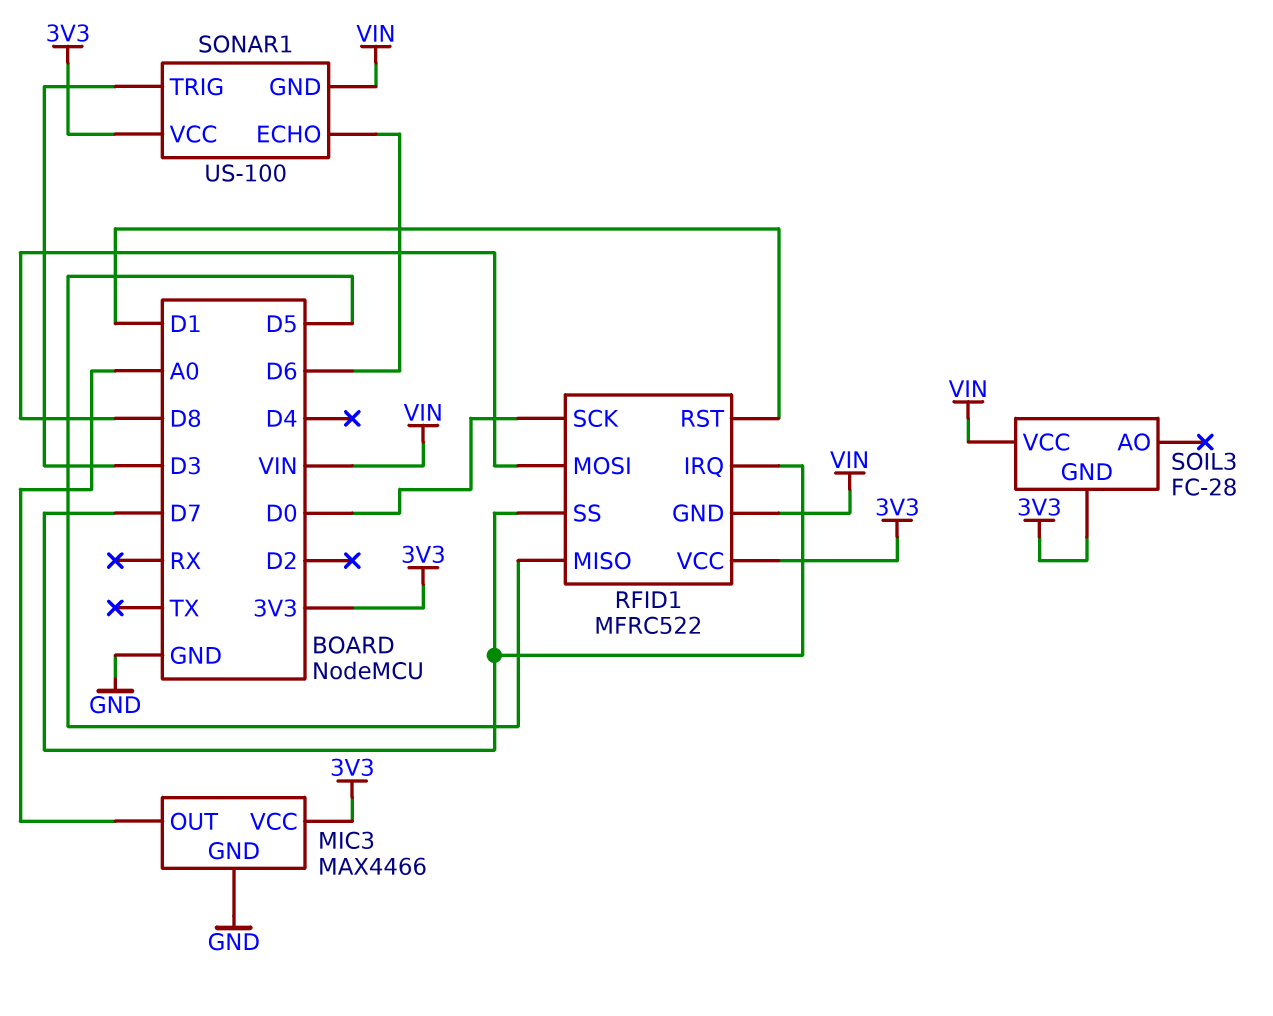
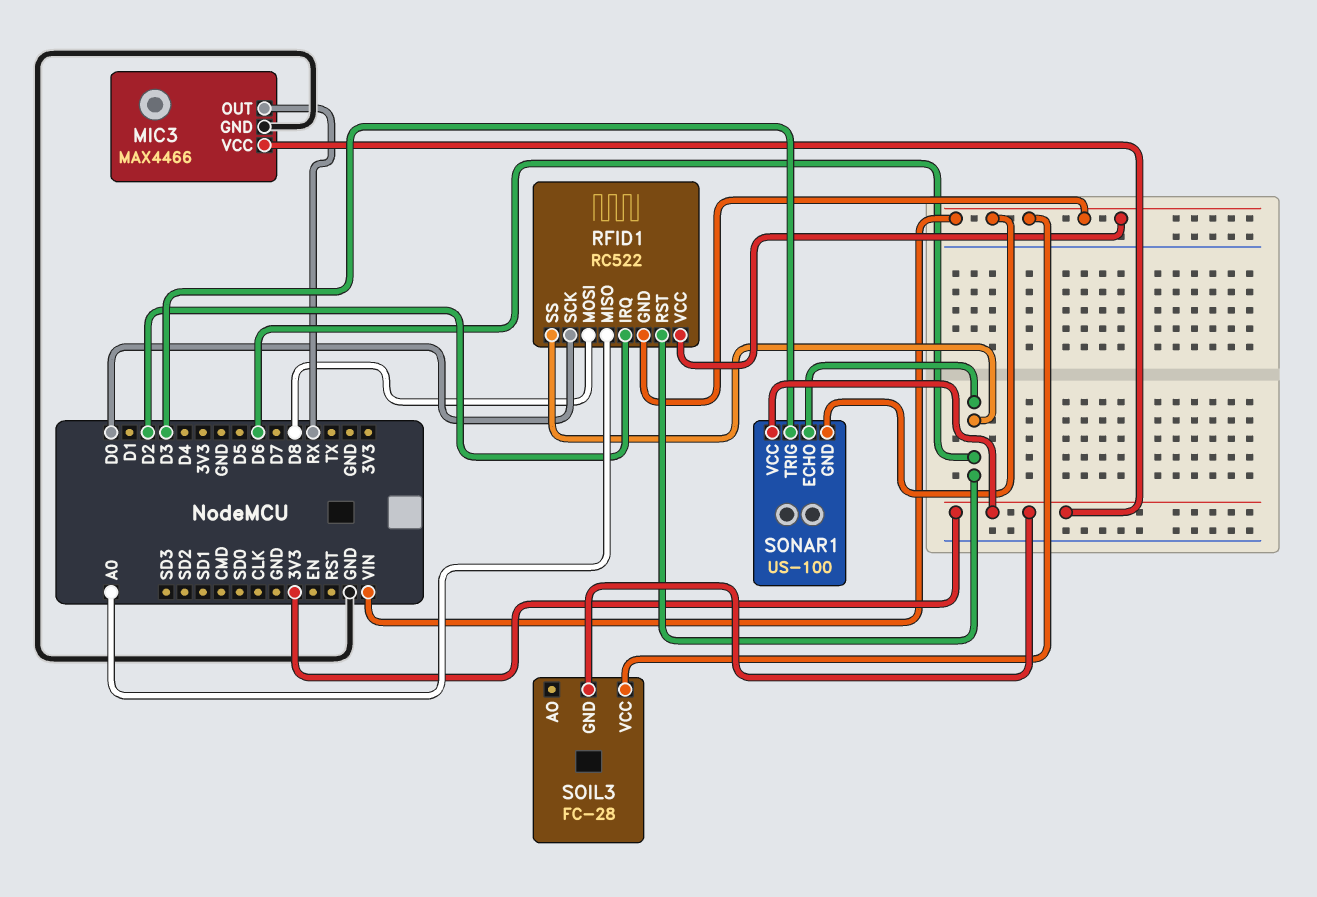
MIC3 pin OUT: A0 -> RX
RFID1: MFRC522 -> RC522
RFID1 pin IRQ: D7 -> D2
RFID1 pin MISO: D5 -> A0
RFID1 pin RST: D1 -> D6
RFID1 pin SS: D7 -> D6
RFID1 pin VCC: 3V3 -> VIN

